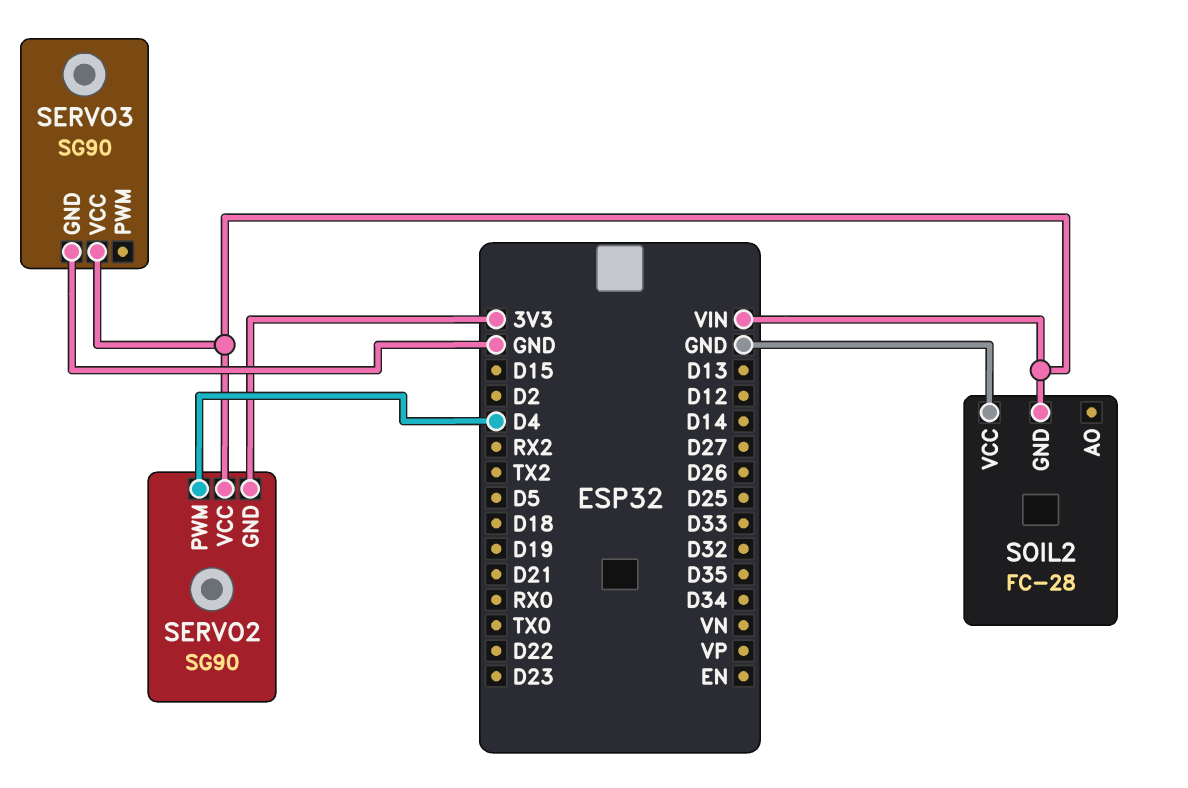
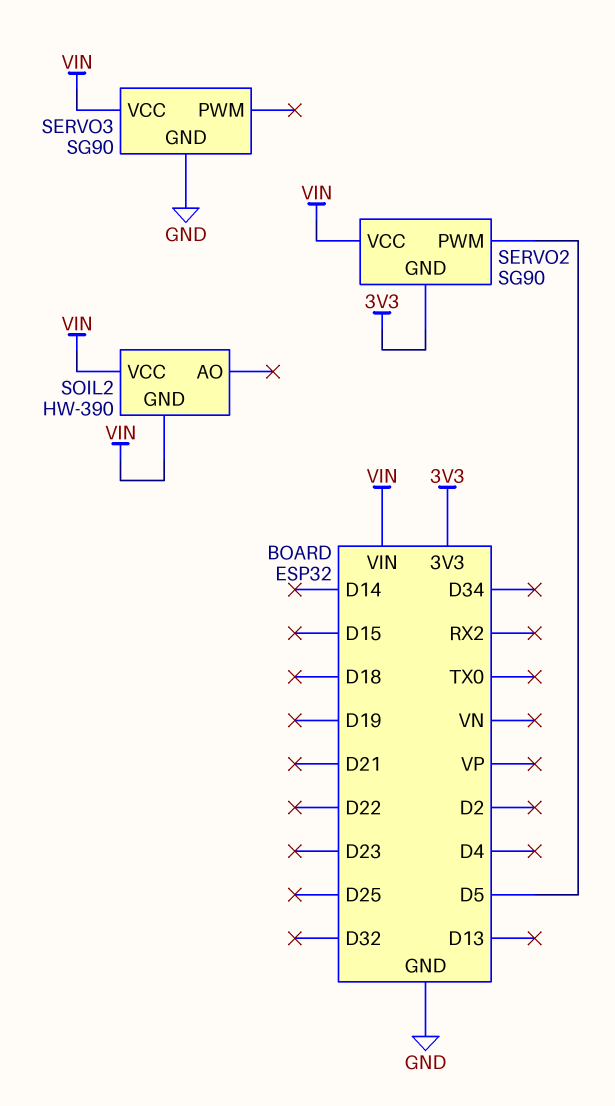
SERVO2 pin PWM: D4 -> D5
SOIL2: FC-28 -> HW-390
SOIL2 pin VCC: GND -> VIN

